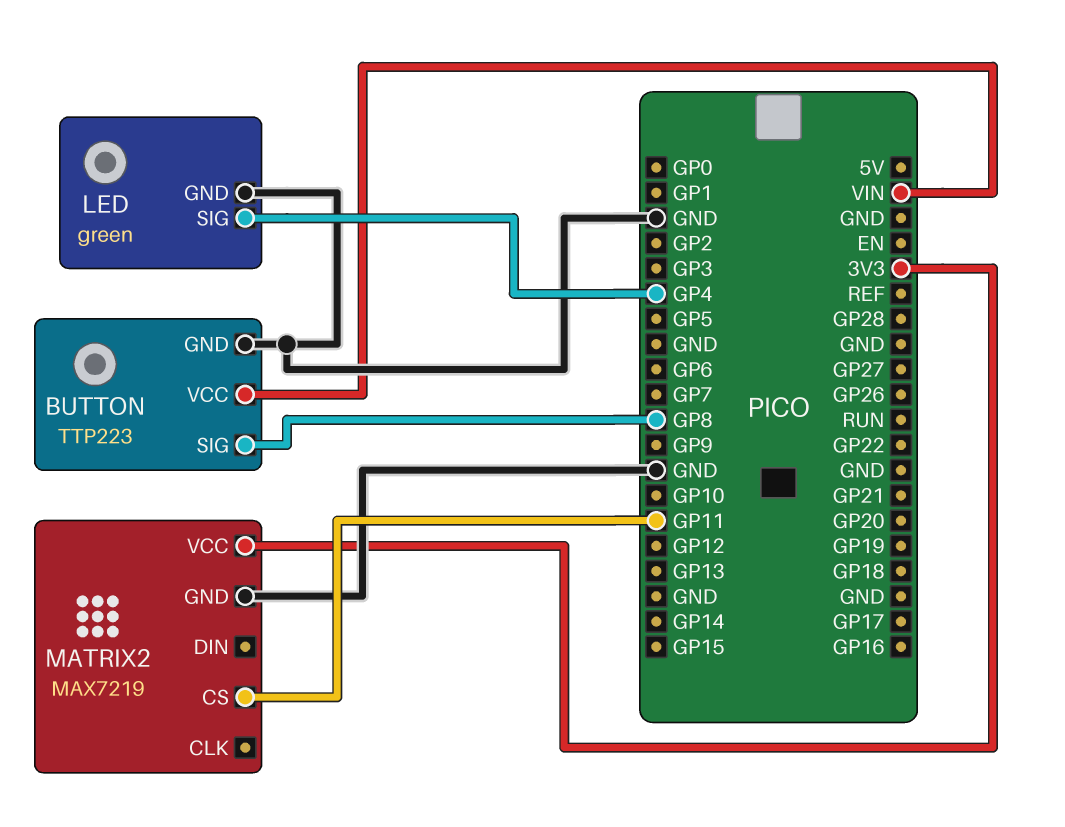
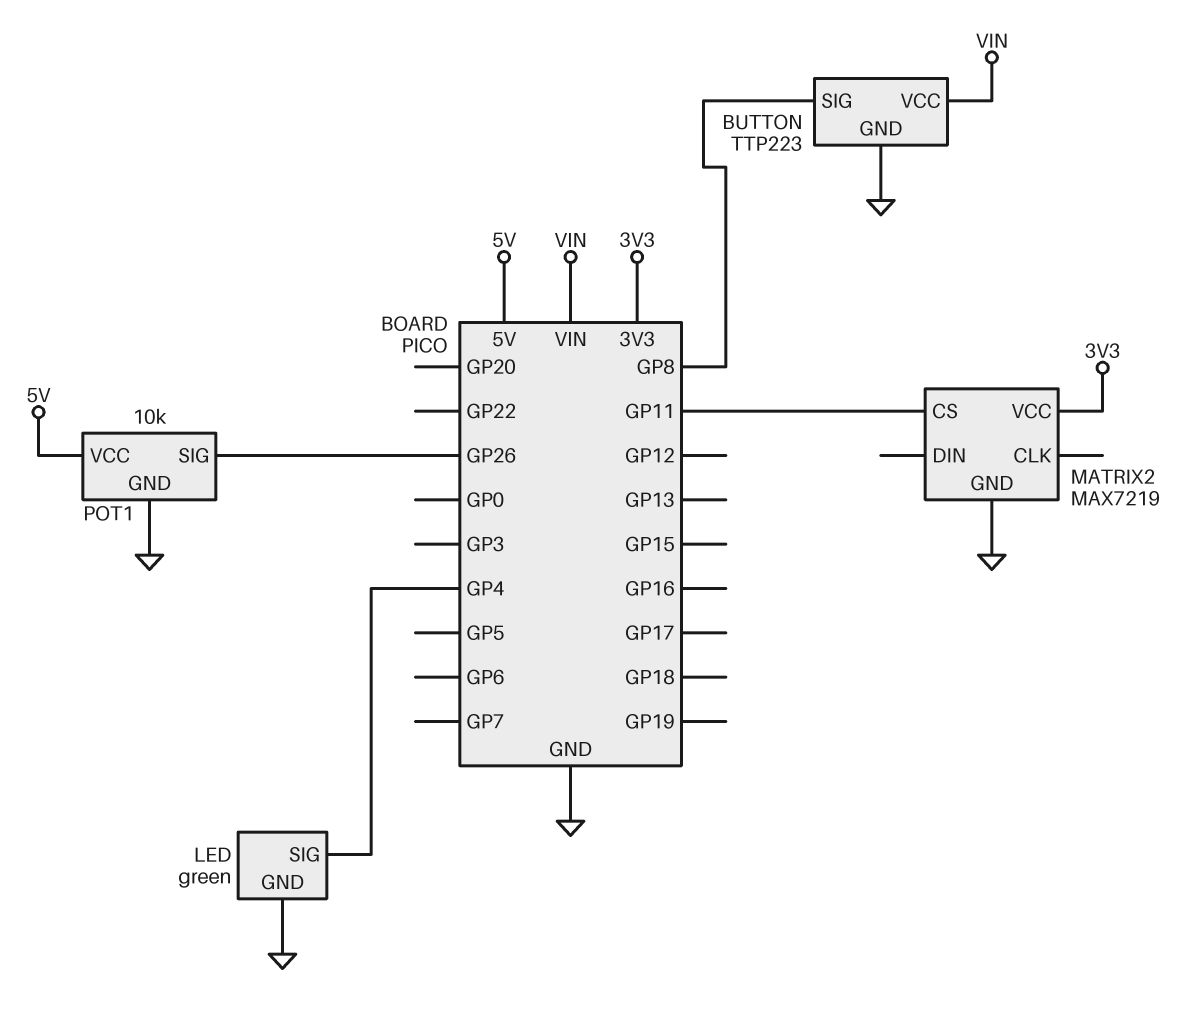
POT1: none -> 10k
POT1 pin GND: none -> GND
POT1 pin SIG: none -> GP26
POT1 pin VCC: none -> 5V

